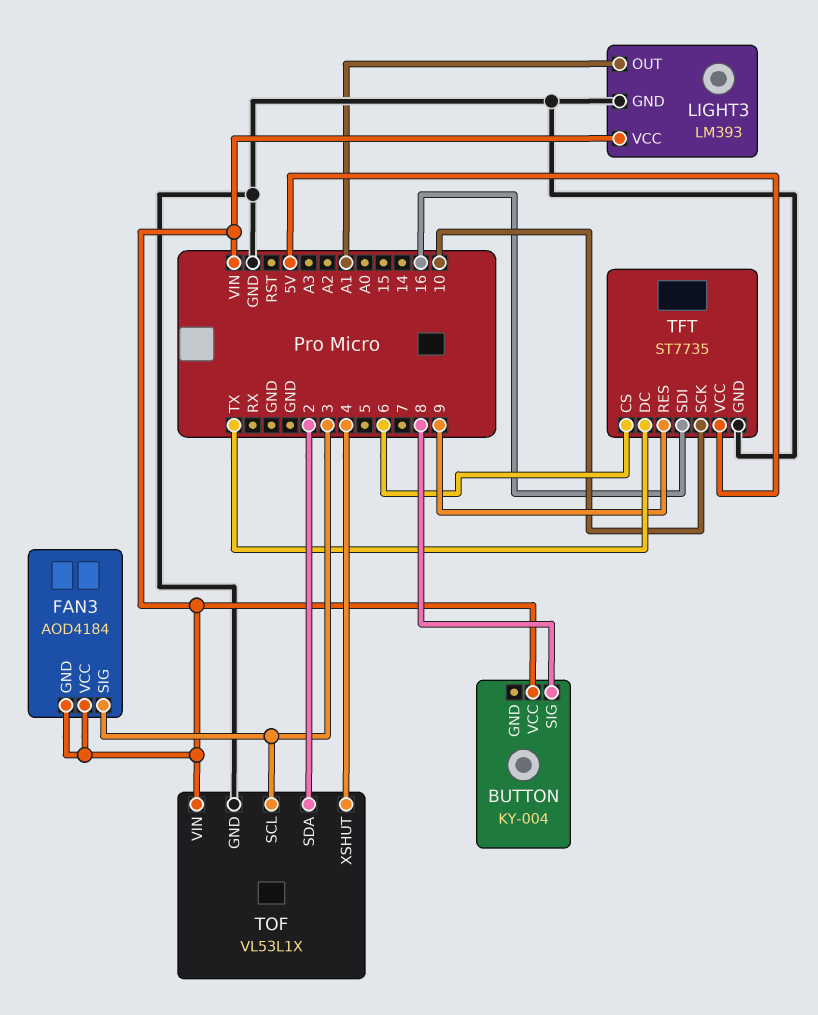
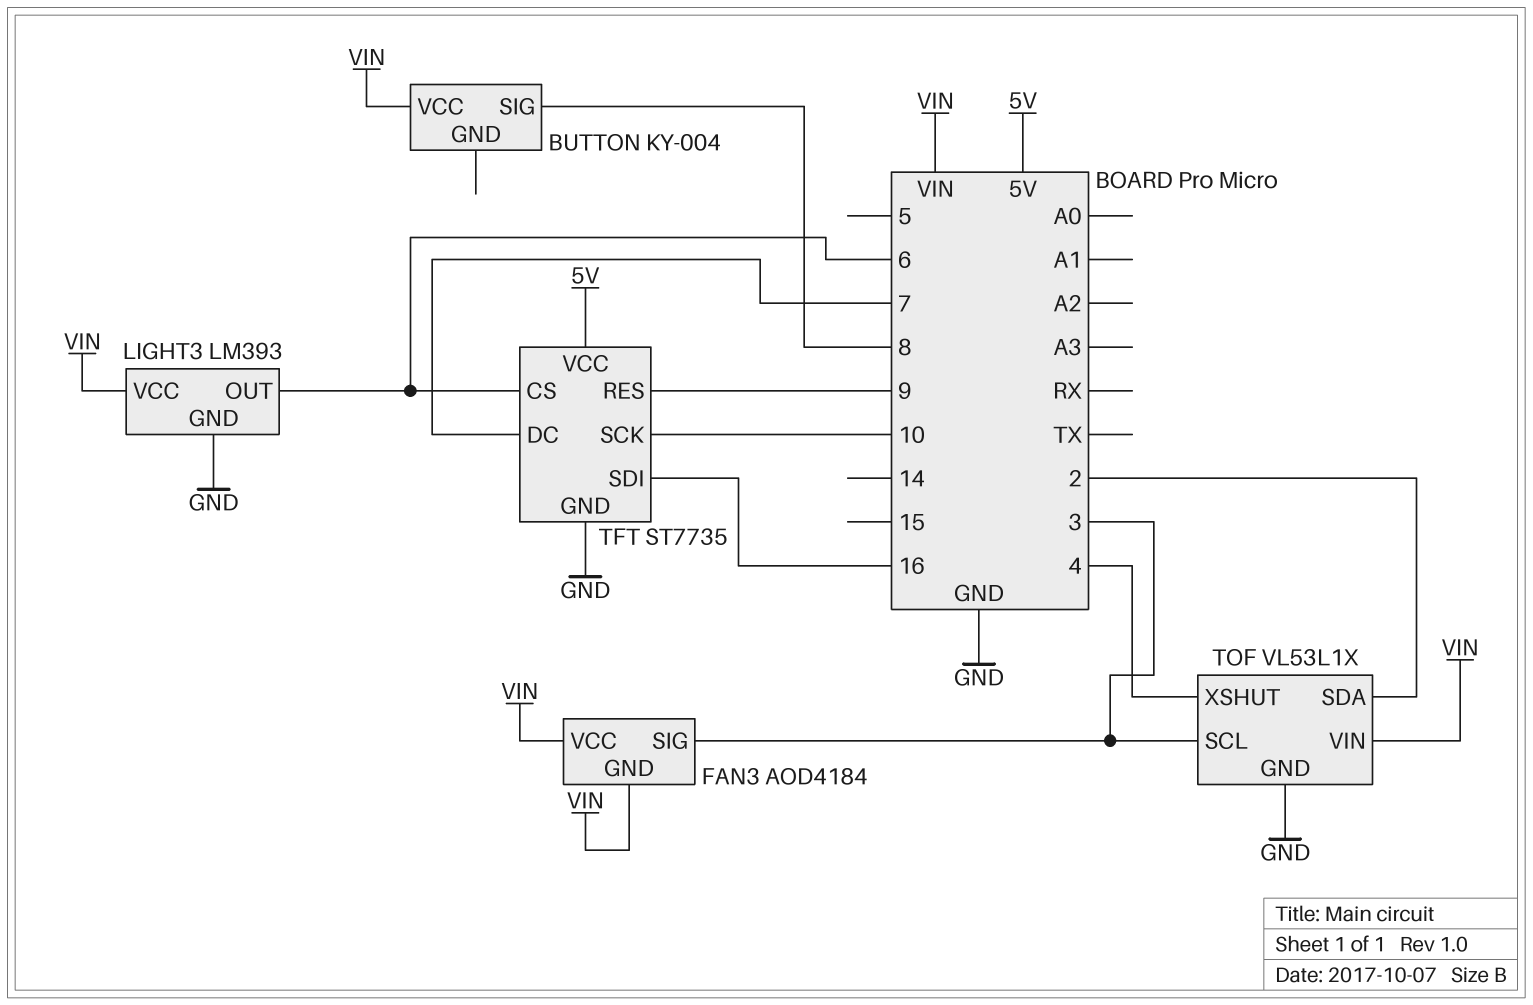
LIGHT3 pin OUT: A1 -> 6
TFT pin DC: TX -> 7

